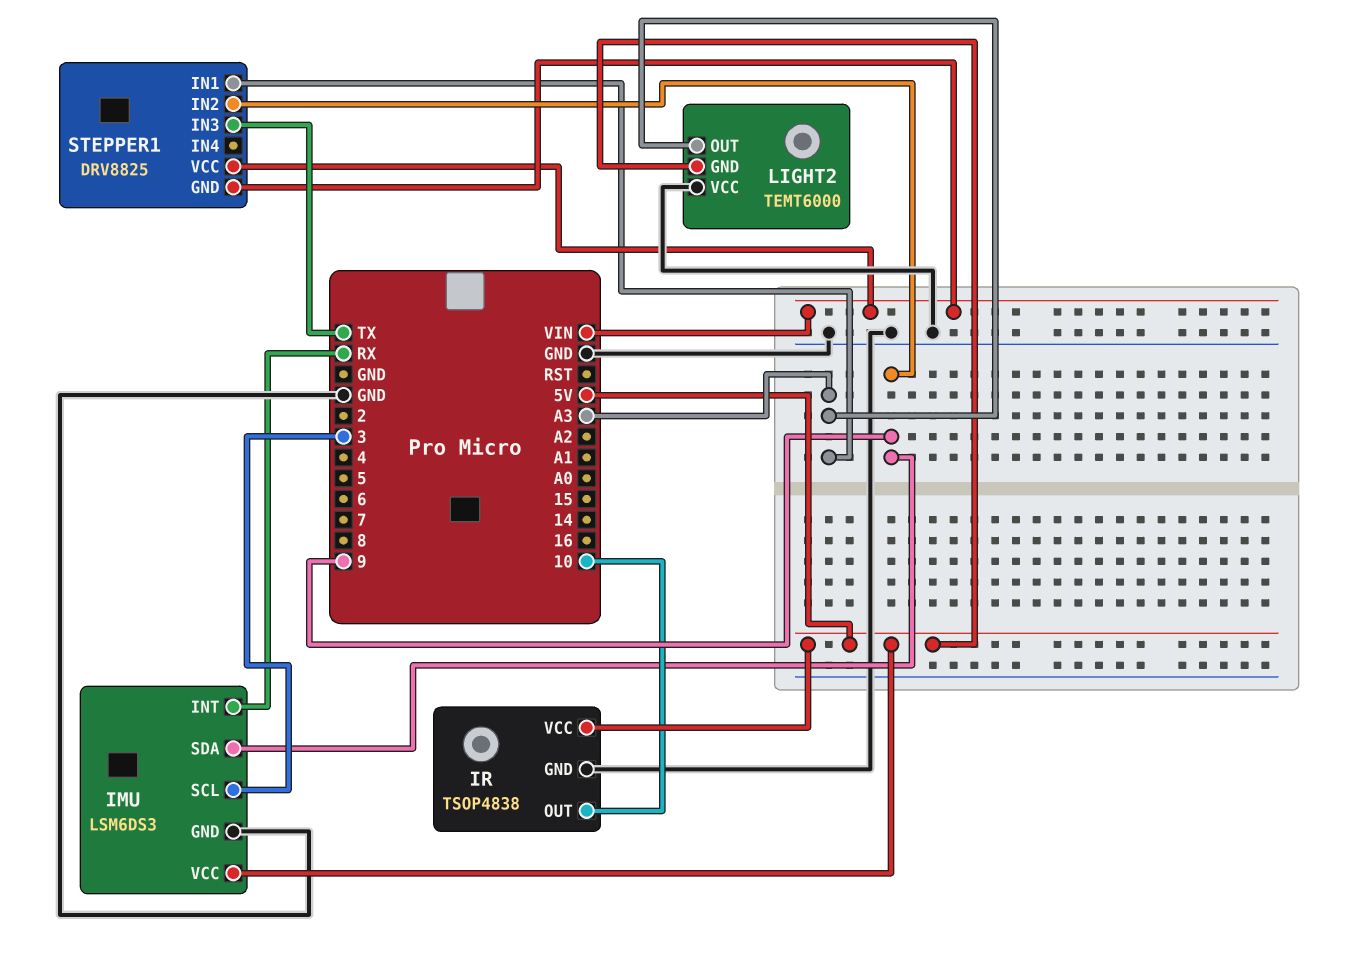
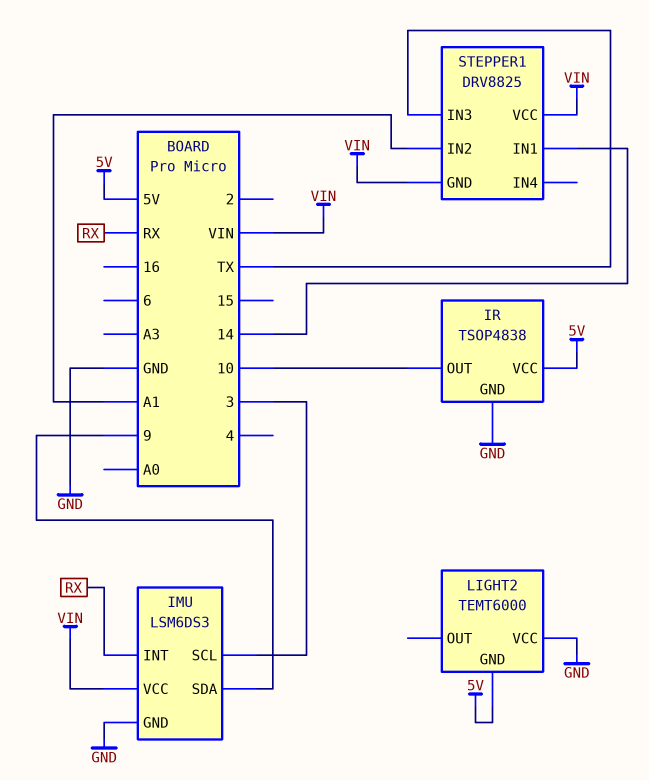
IMU pin VCC: 5V -> VIN
LIGHT2 pin OUT: A3 -> none
STEPPER1 pin IN1: A3 -> 14
STEPPER1 pin IN2: 9 -> A1

